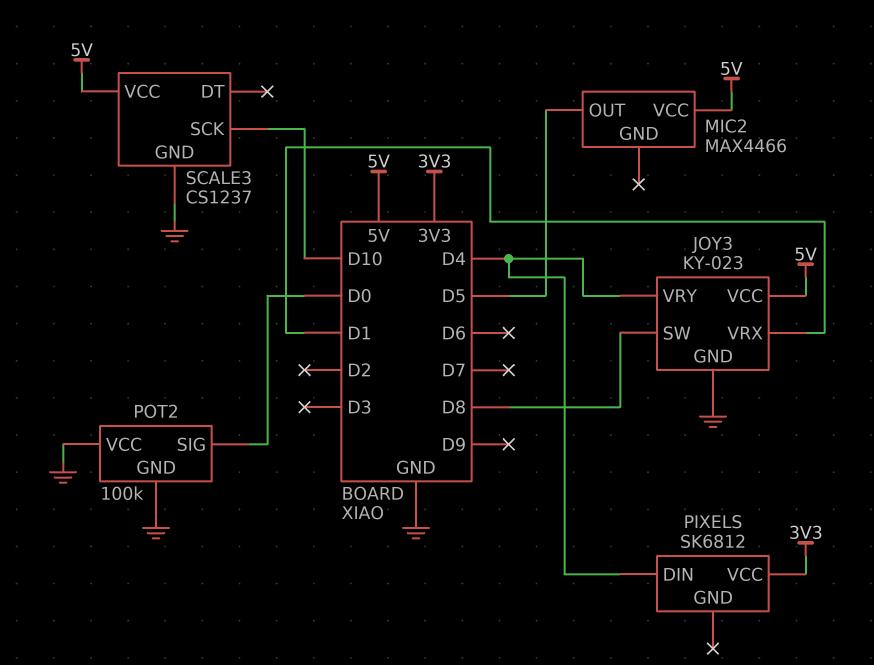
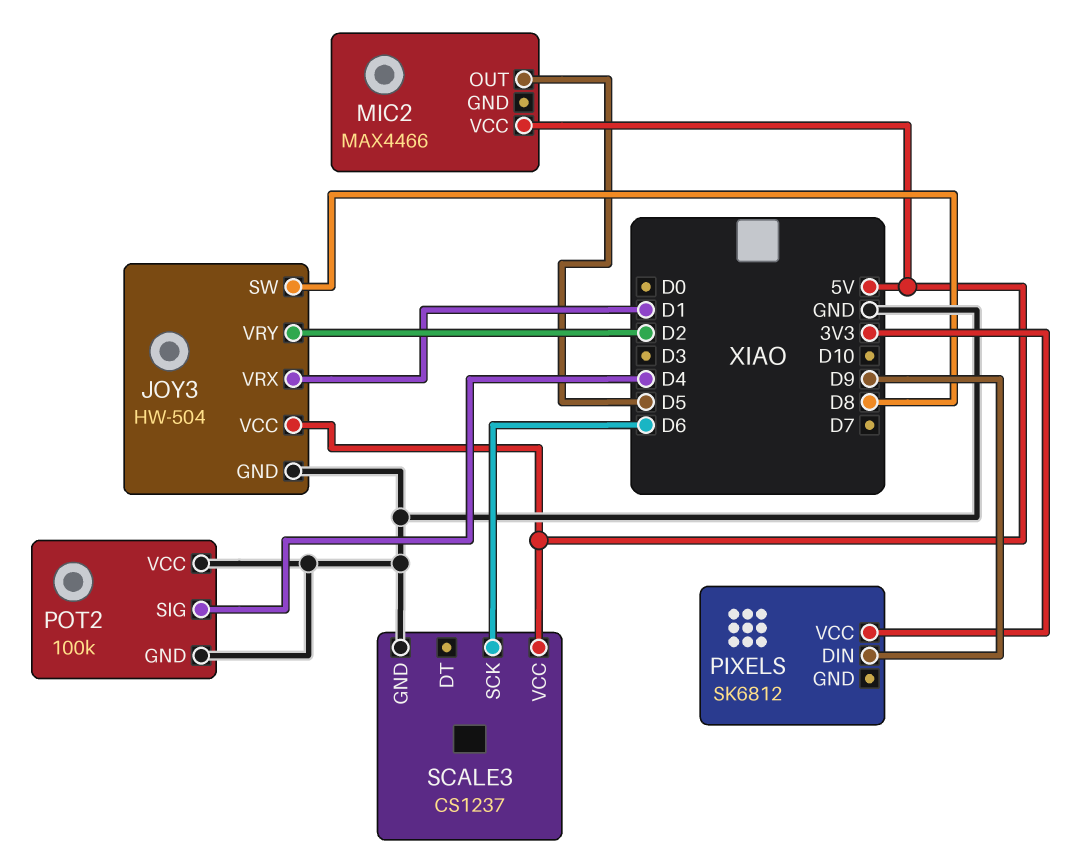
JOY3: KY-023 -> HW-504
JOY3 pin VRY: D4 -> D2
PIXELS pin DIN: D4 -> D9
POT2 pin SIG: D0 -> D4
SCALE3 pin SCK: D10 -> D6

